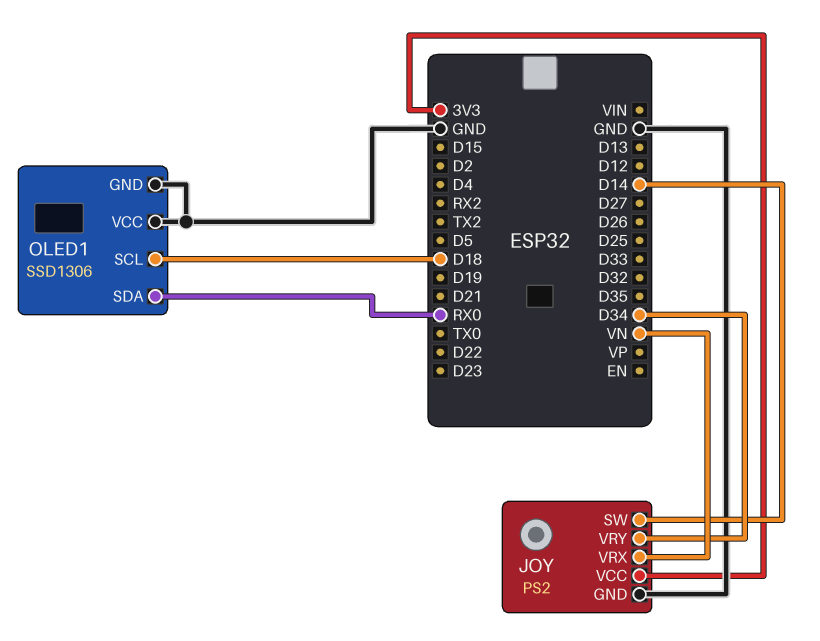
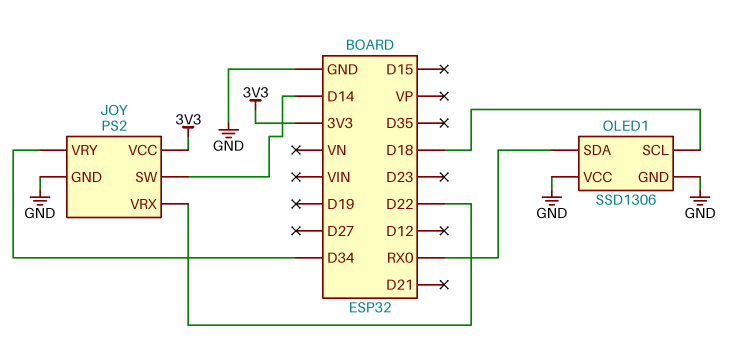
JOY pin VRX: VN -> D22

